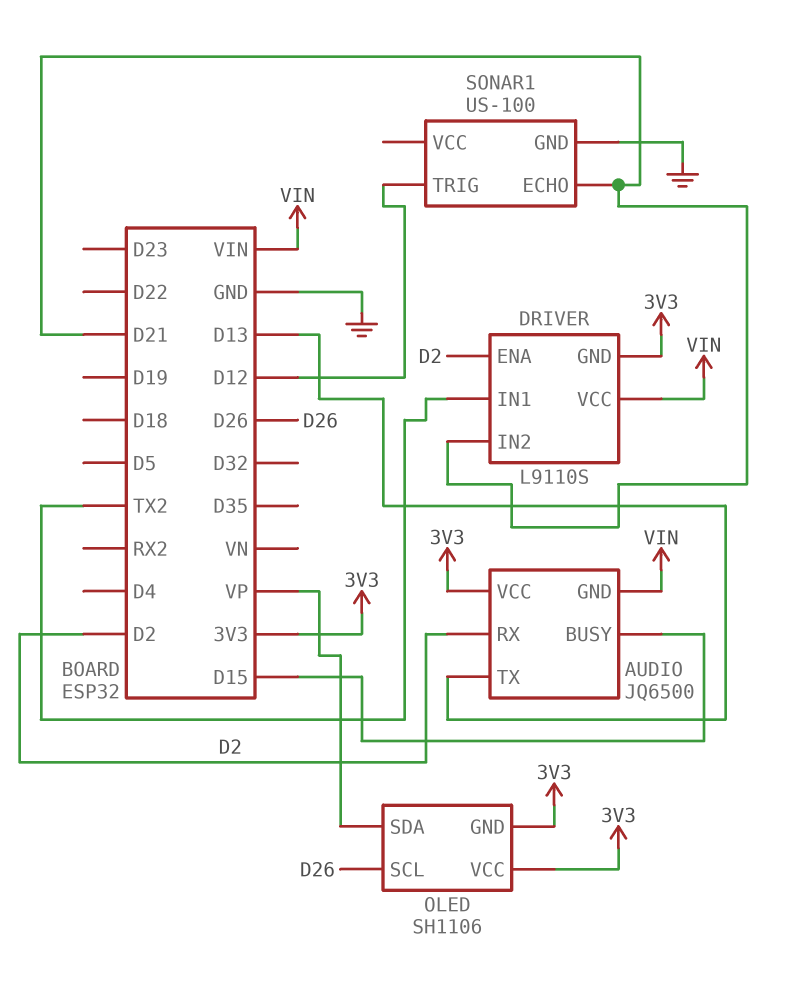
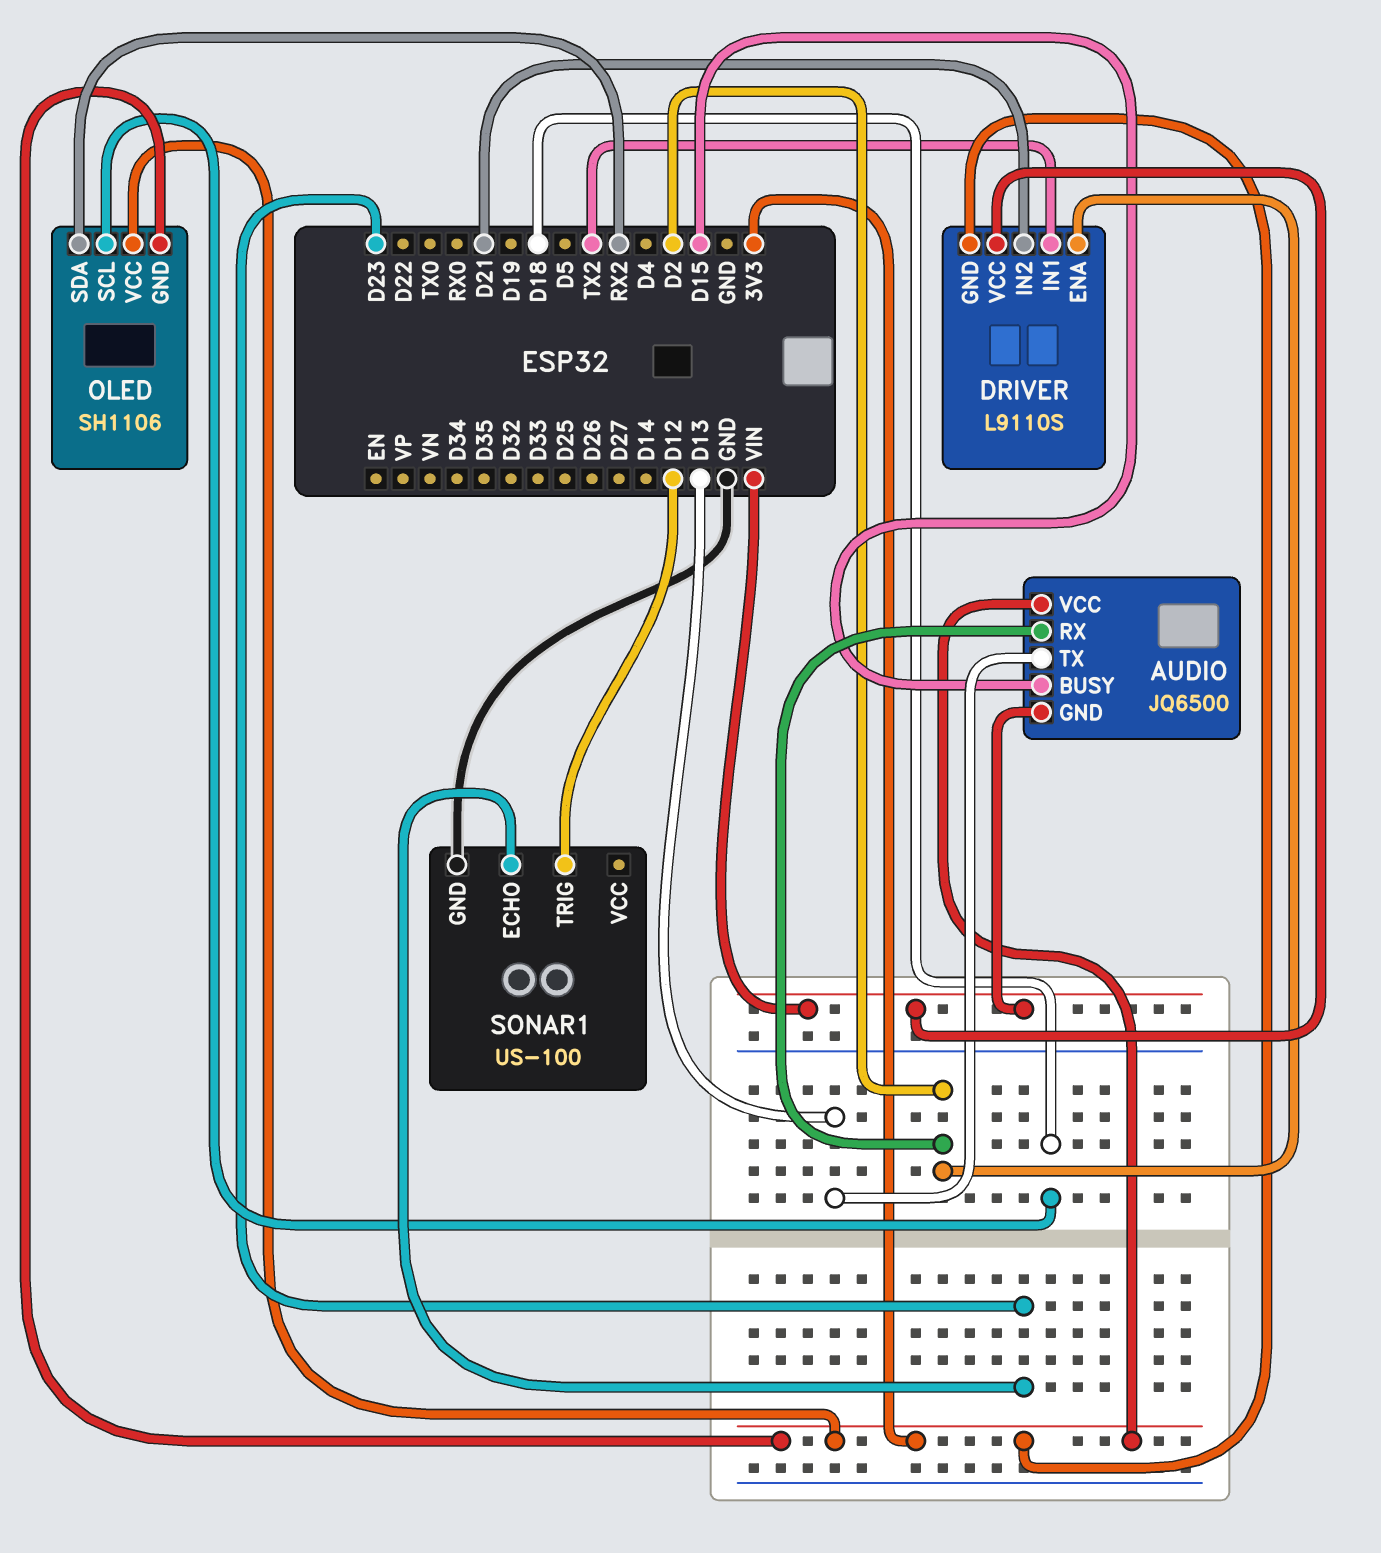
OLED pin SCL: D26 -> D18
OLED pin SDA: VP -> RX2
SONAR1 pin ECHO: D21 -> D23

